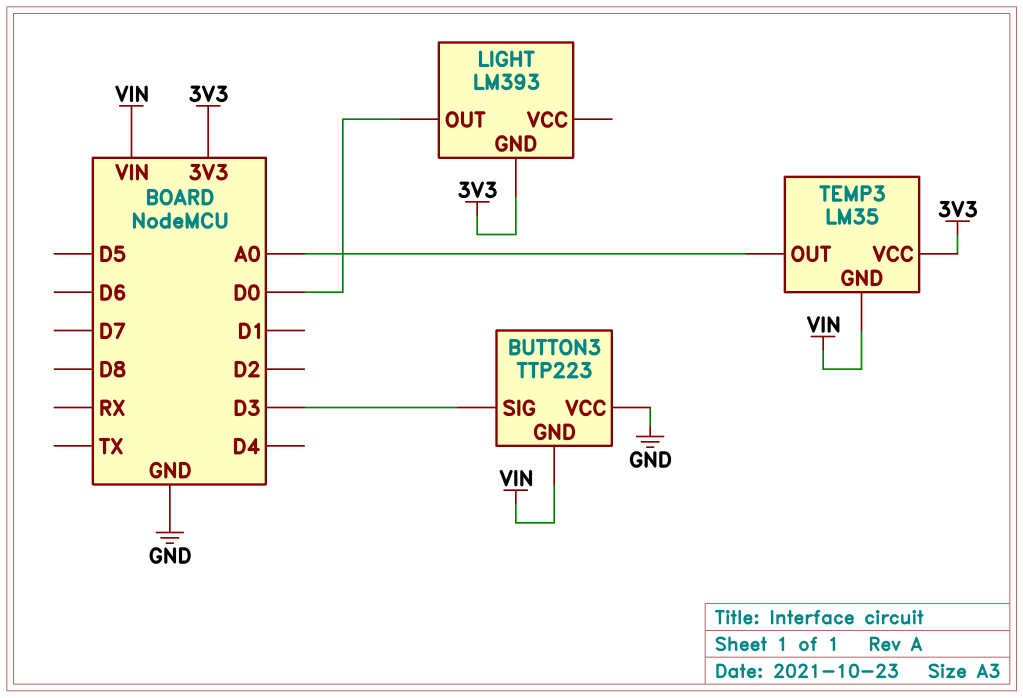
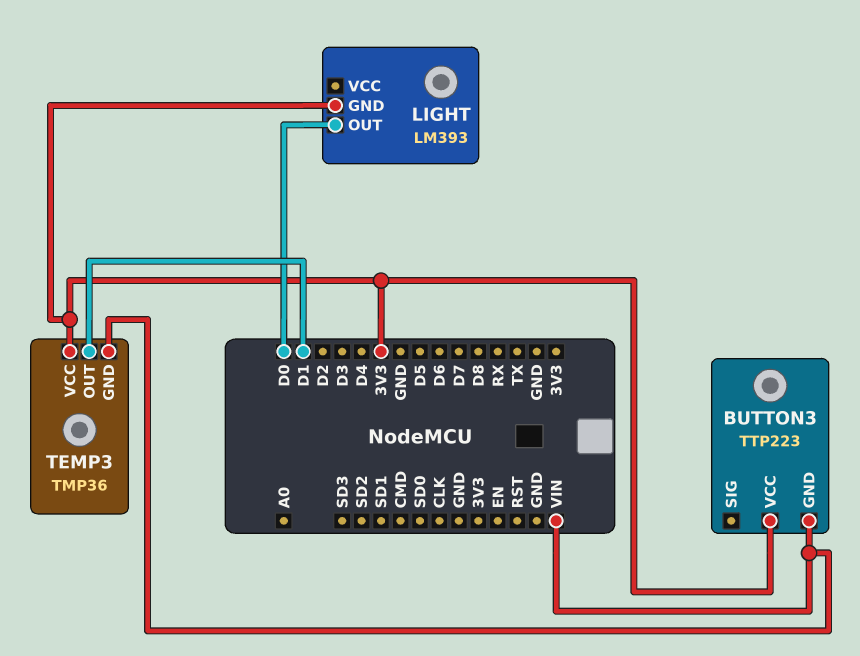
BUTTON3 pin SIG: D3 -> none
BUTTON3 pin VCC: GND -> 3V3
TEMP3: LM35 -> TMP36
TEMP3 pin OUT: A0 -> D1

